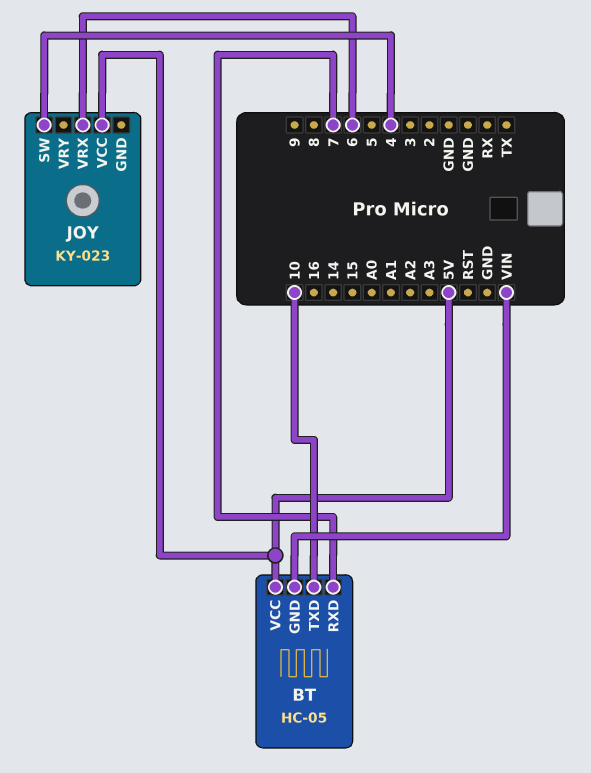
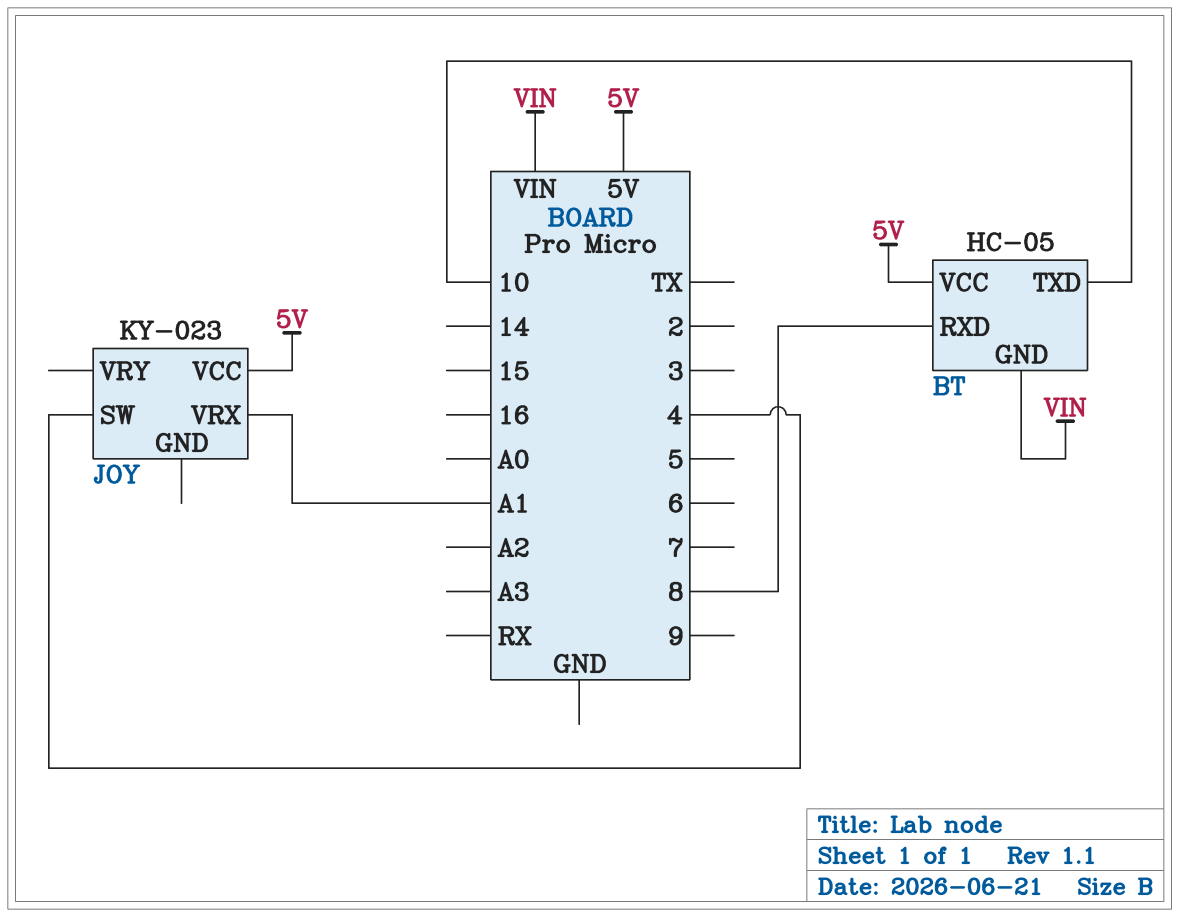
BT pin RXD: 7 -> 8
JOY pin VRX: 6 -> A1

